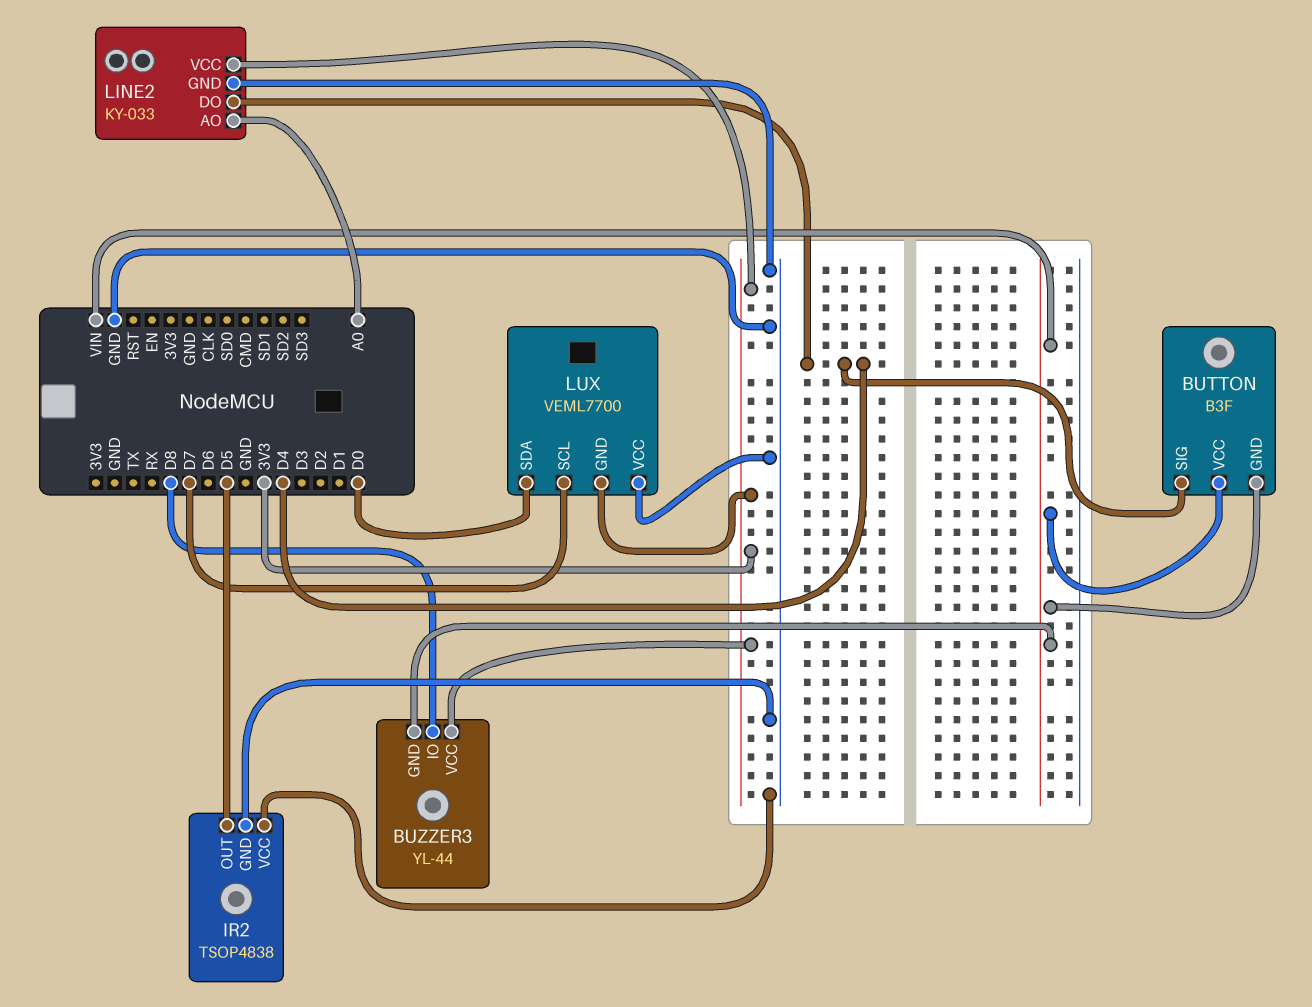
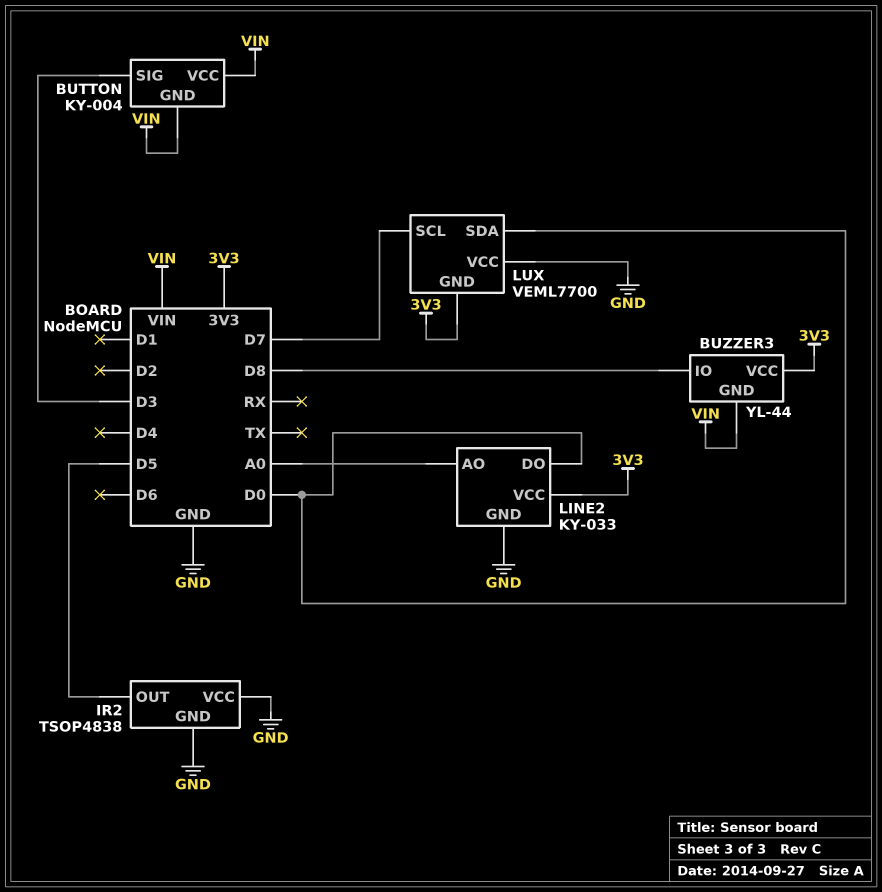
BUTTON: B3F -> KY-004
BUTTON pin SIG: D4 -> D3
LINE2 pin DO: D4 -> D0

